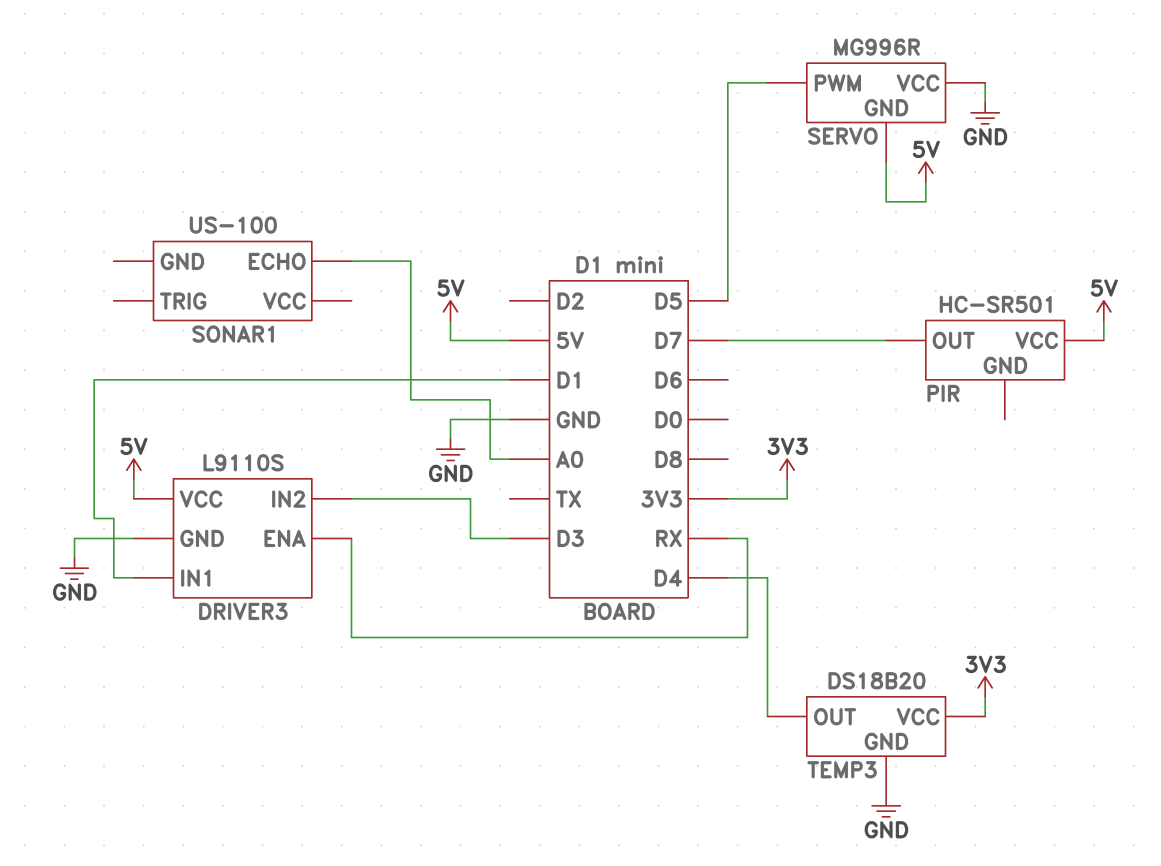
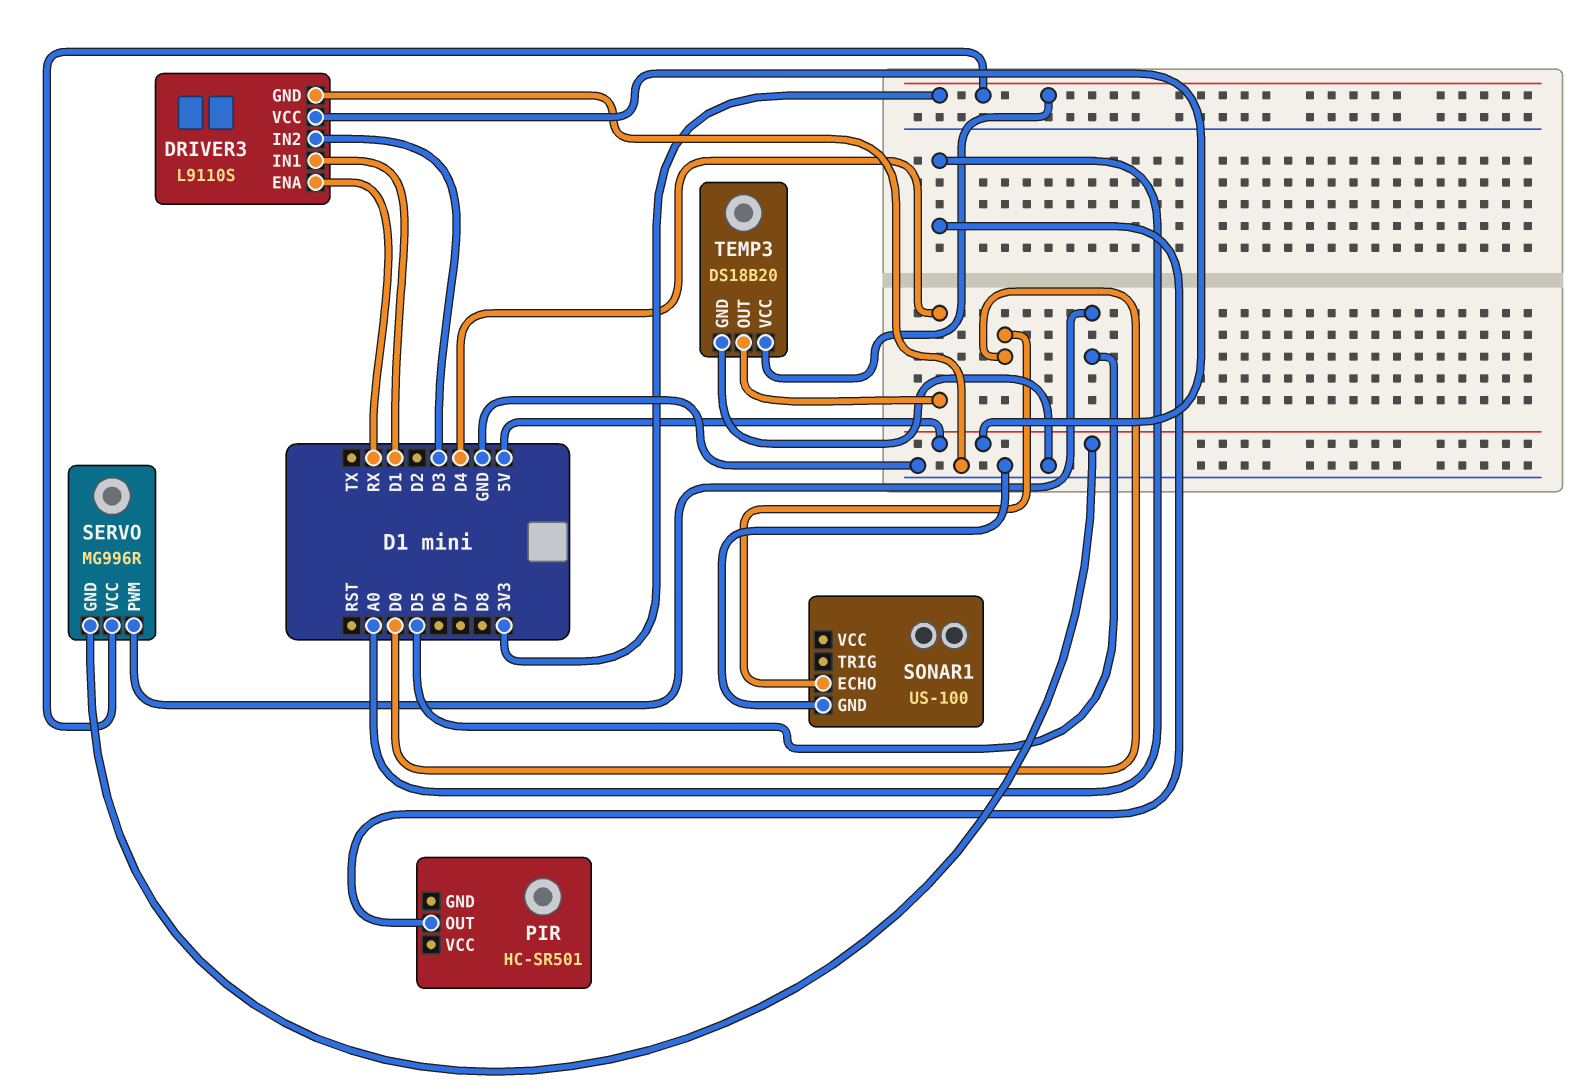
PIR pin OUT: D7 -> A0
PIR pin VCC: 5V -> none
SERVO pin VCC: GND -> 3V3
SONAR1 pin ECHO: A0 -> D0
SONAR1 pin GND: none -> GND

